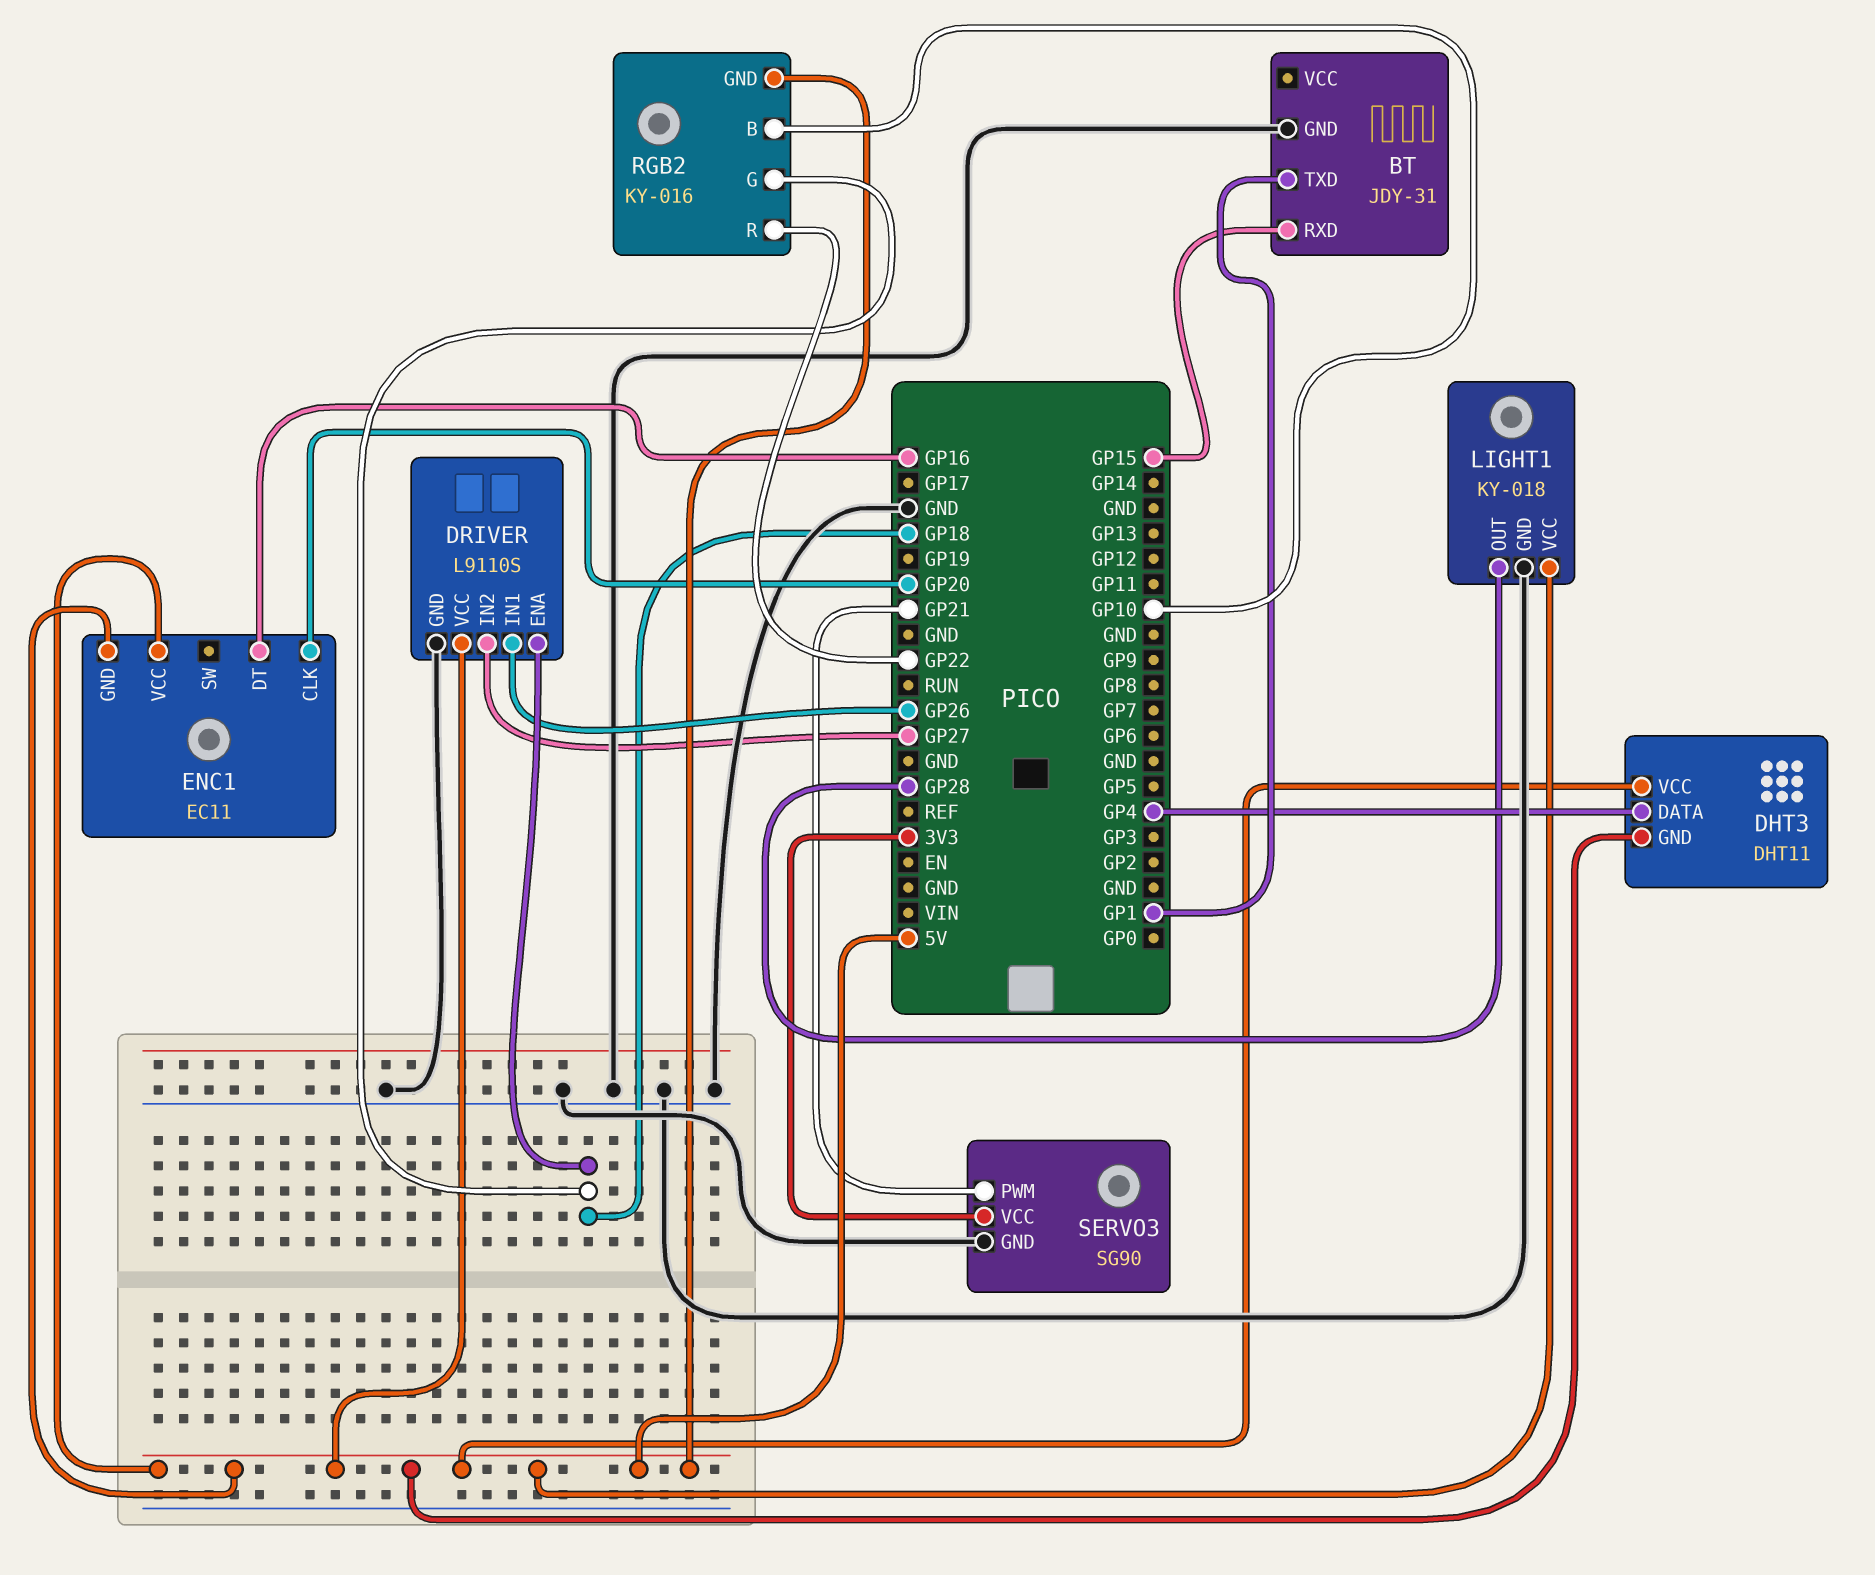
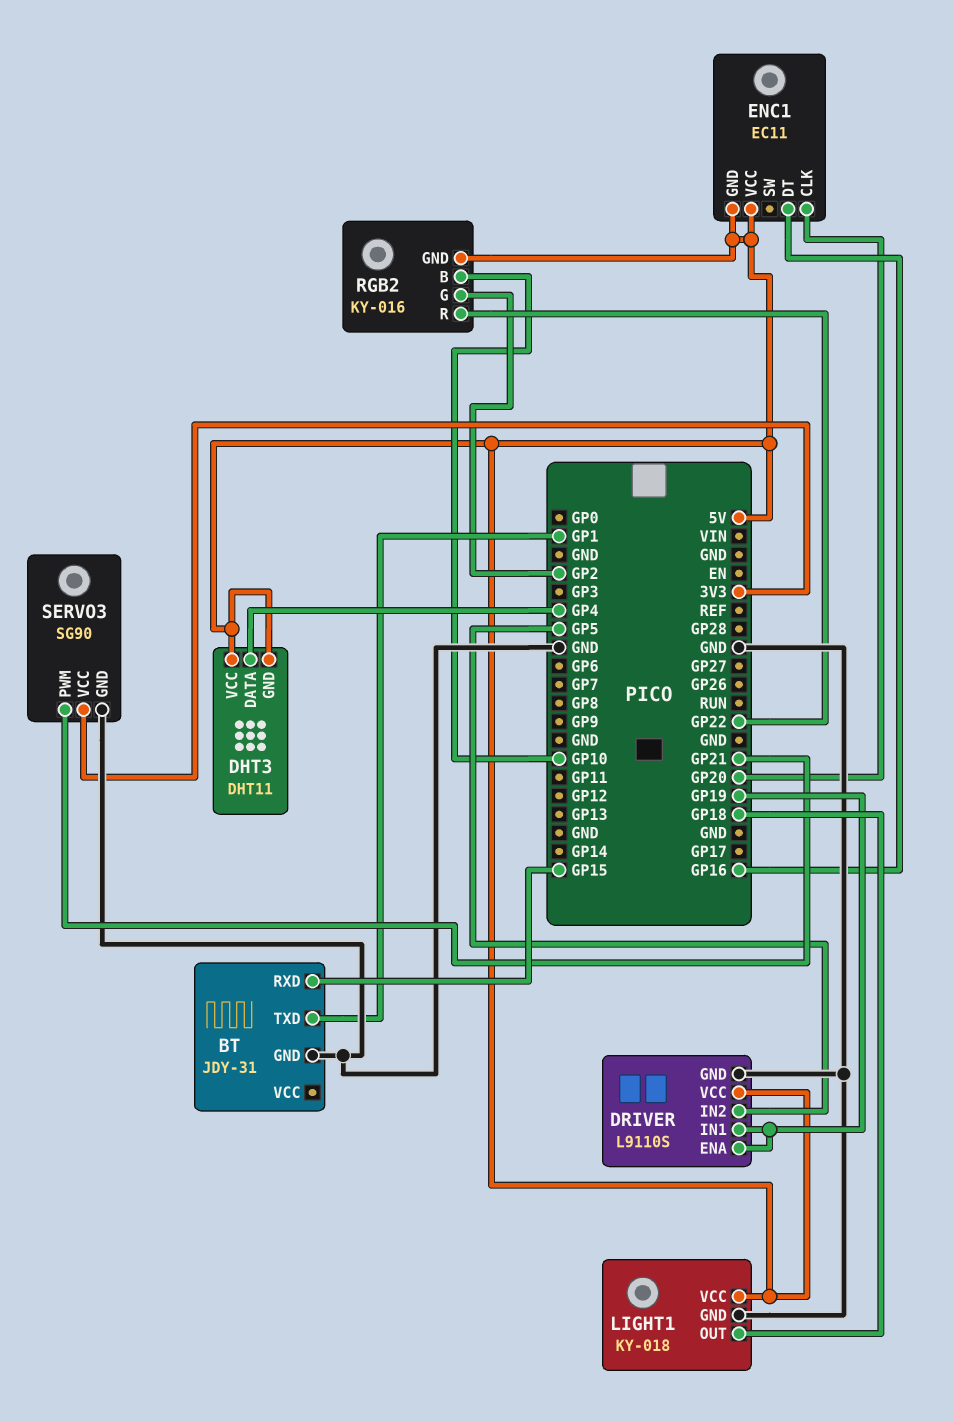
DRIVER pin ENA: GP18 -> GP19
DRIVER pin IN1: GP26 -> GP19
DRIVER pin IN2: GP27 -> GP5
LIGHT1 pin OUT: GP28 -> GP18
RGB2 pin G: GP18 -> GP2

